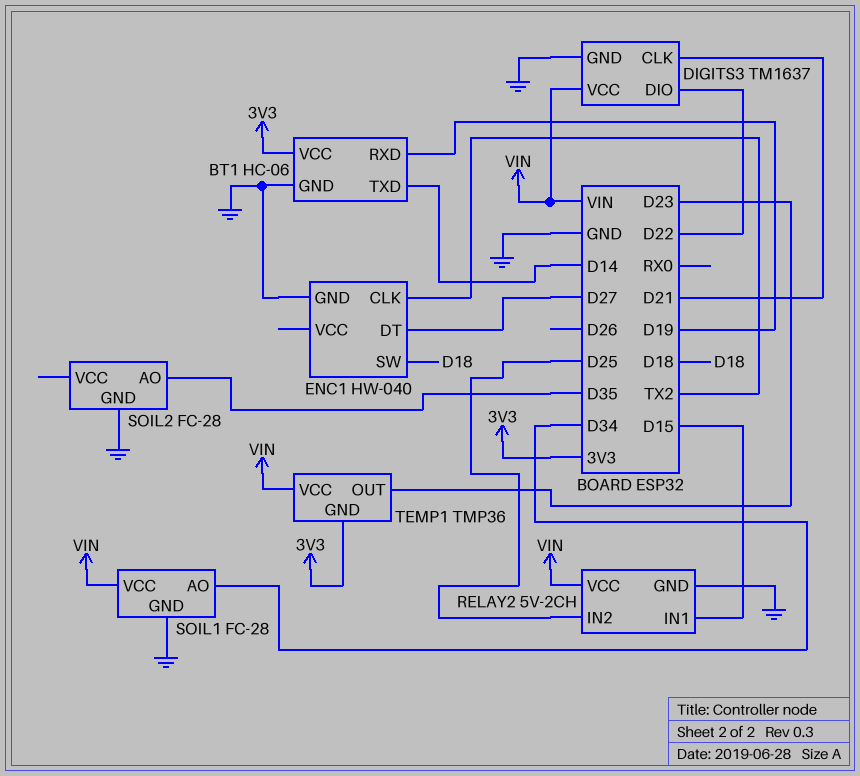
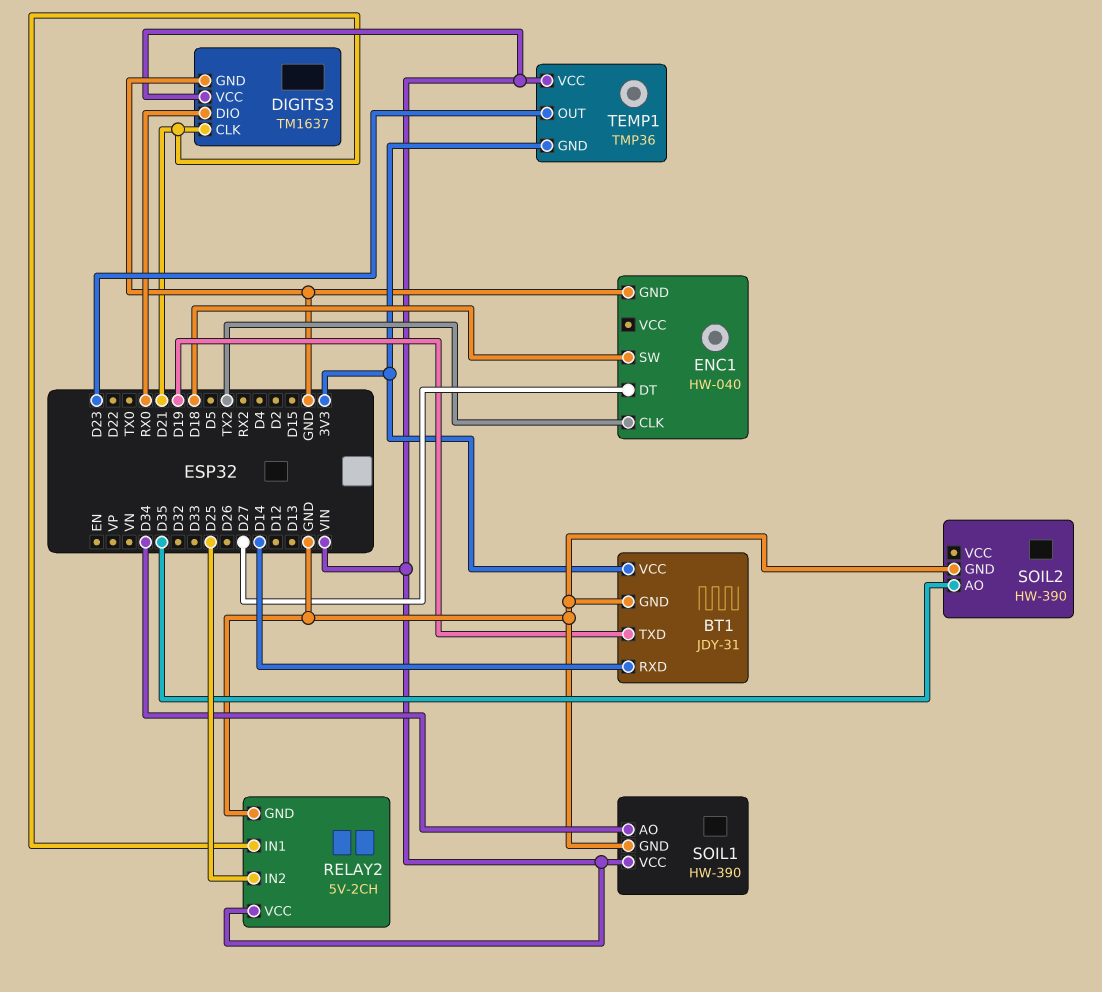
BT1: HC-06 -> JDY-31
BT1 pin RXD: D19 -> D14
BT1 pin TXD: D14 -> D19
DIGITS3 pin DIO: D22 -> RX0
RELAY2 pin IN1: D15 -> D21
SOIL1: FC-28 -> HW-390
SOIL2: FC-28 -> HW-390

